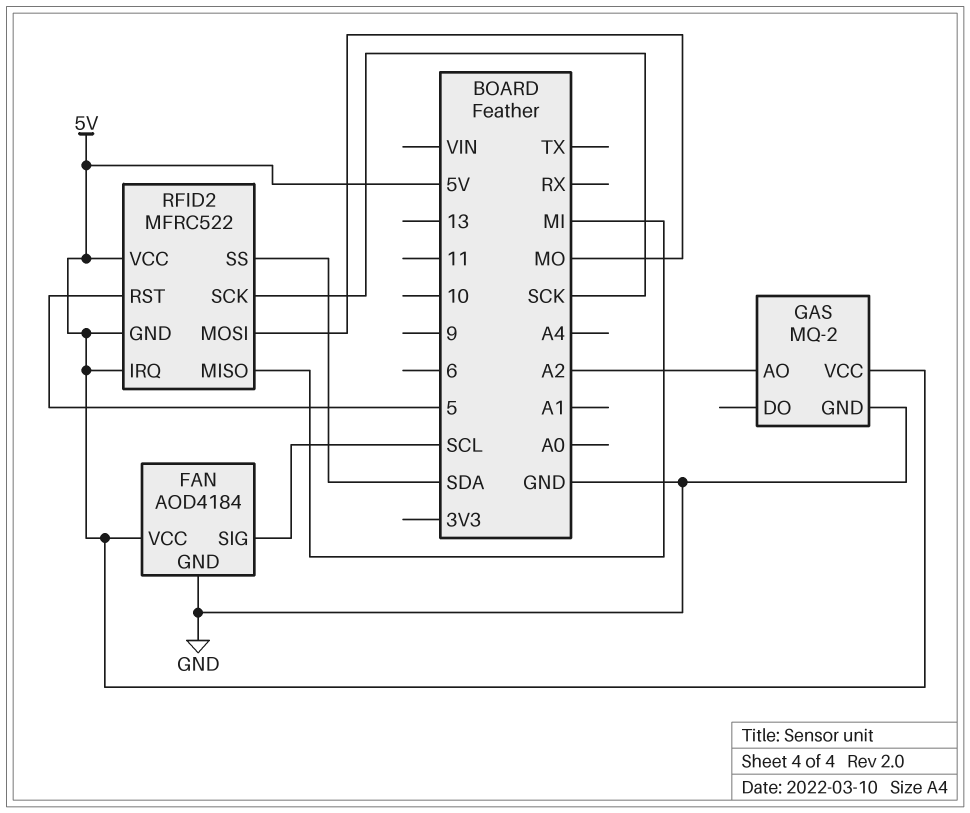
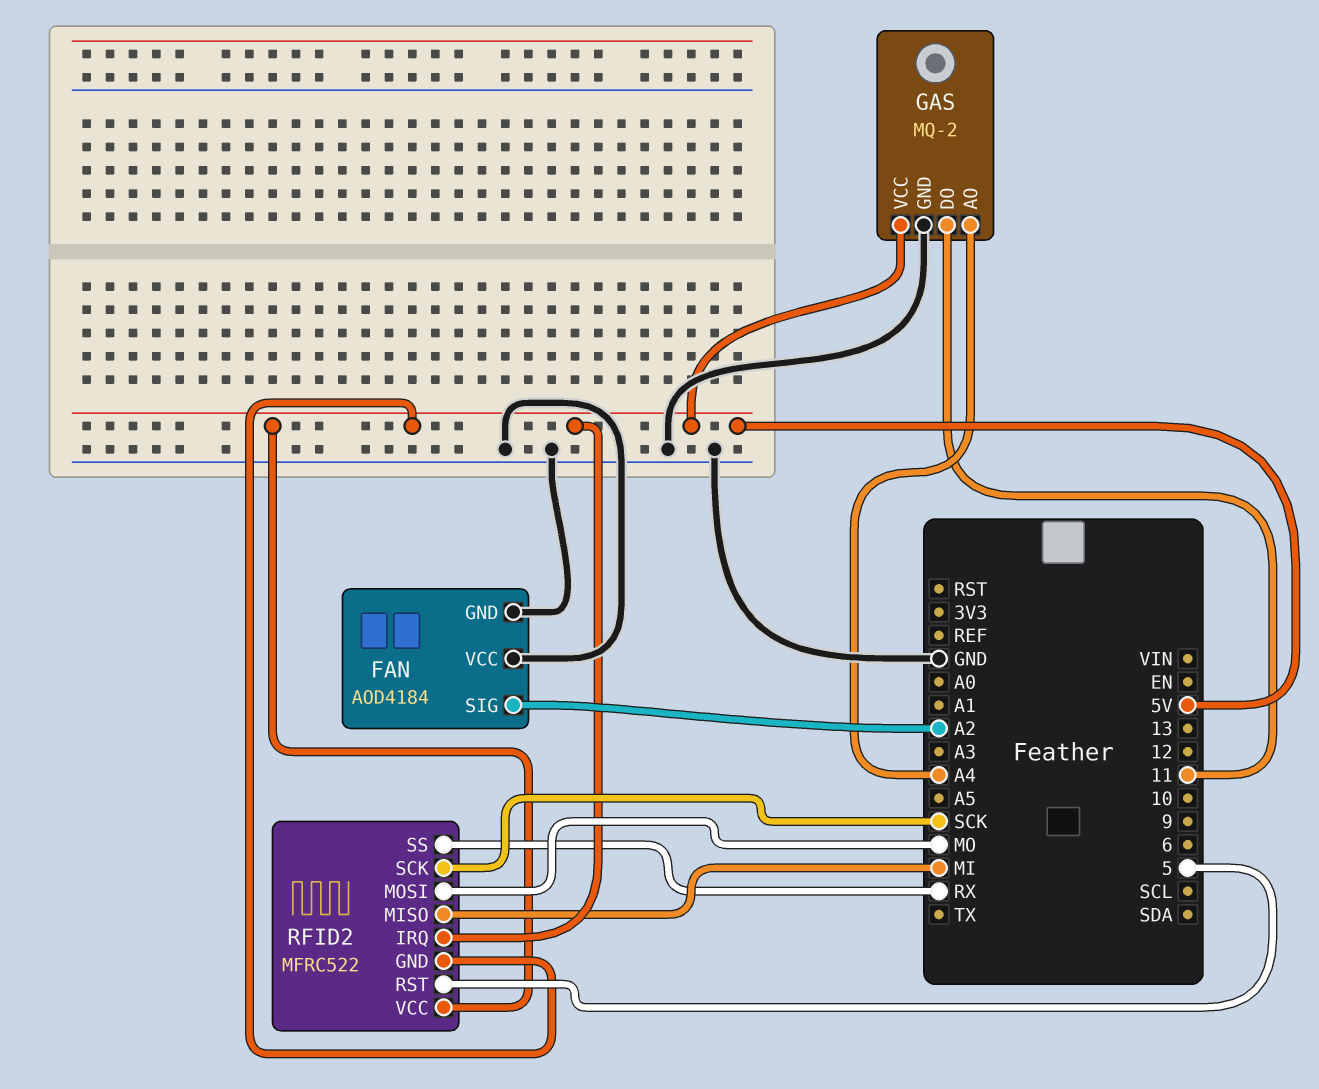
FAN pin SIG: SCL -> A2
FAN pin VCC: 5V -> GND
GAS pin AO: A2 -> A4
GAS pin DO: none -> 11
RFID2 pin SS: SDA -> RX

